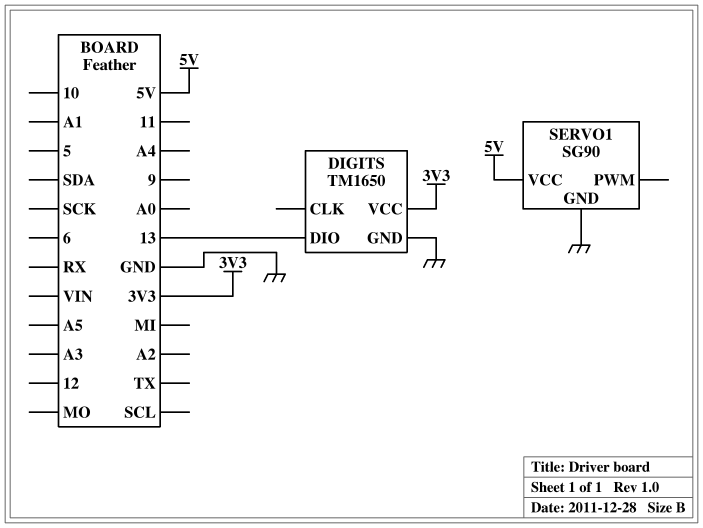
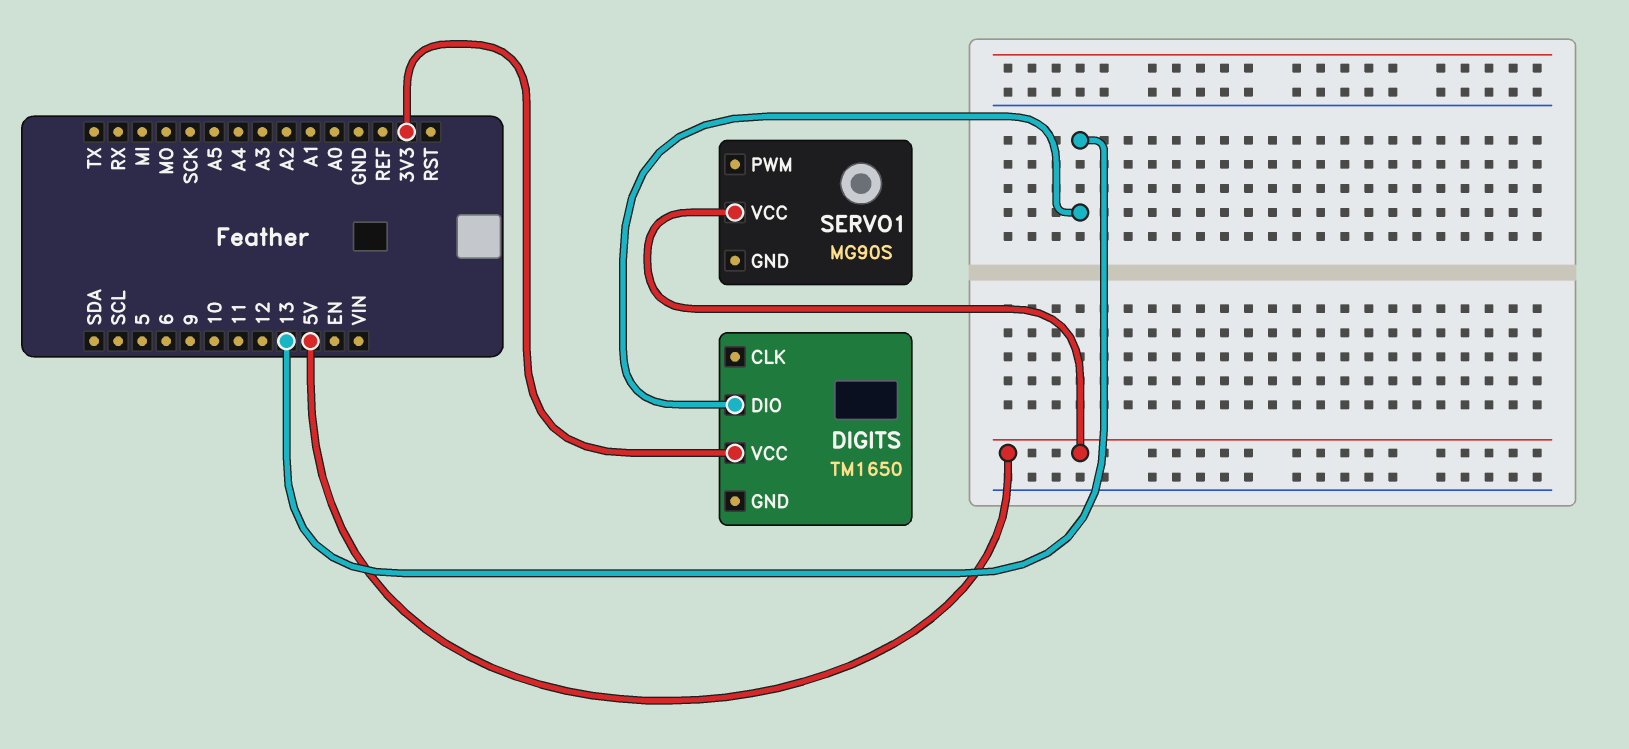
DIGITS pin GND: GND -> none
SERVO1: SG90 -> MG90S
SERVO1 pin GND: GND -> none

